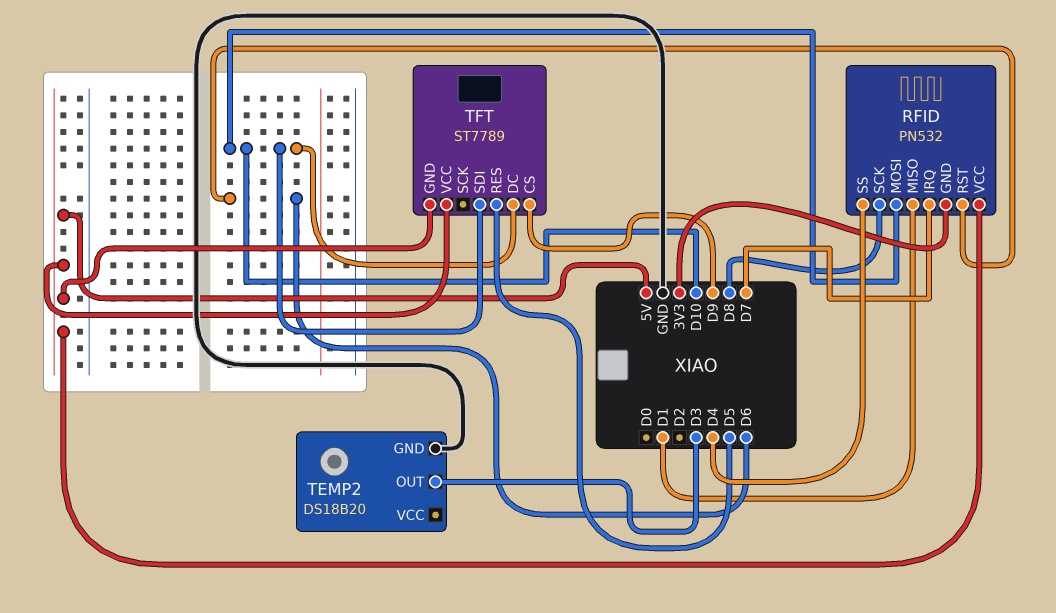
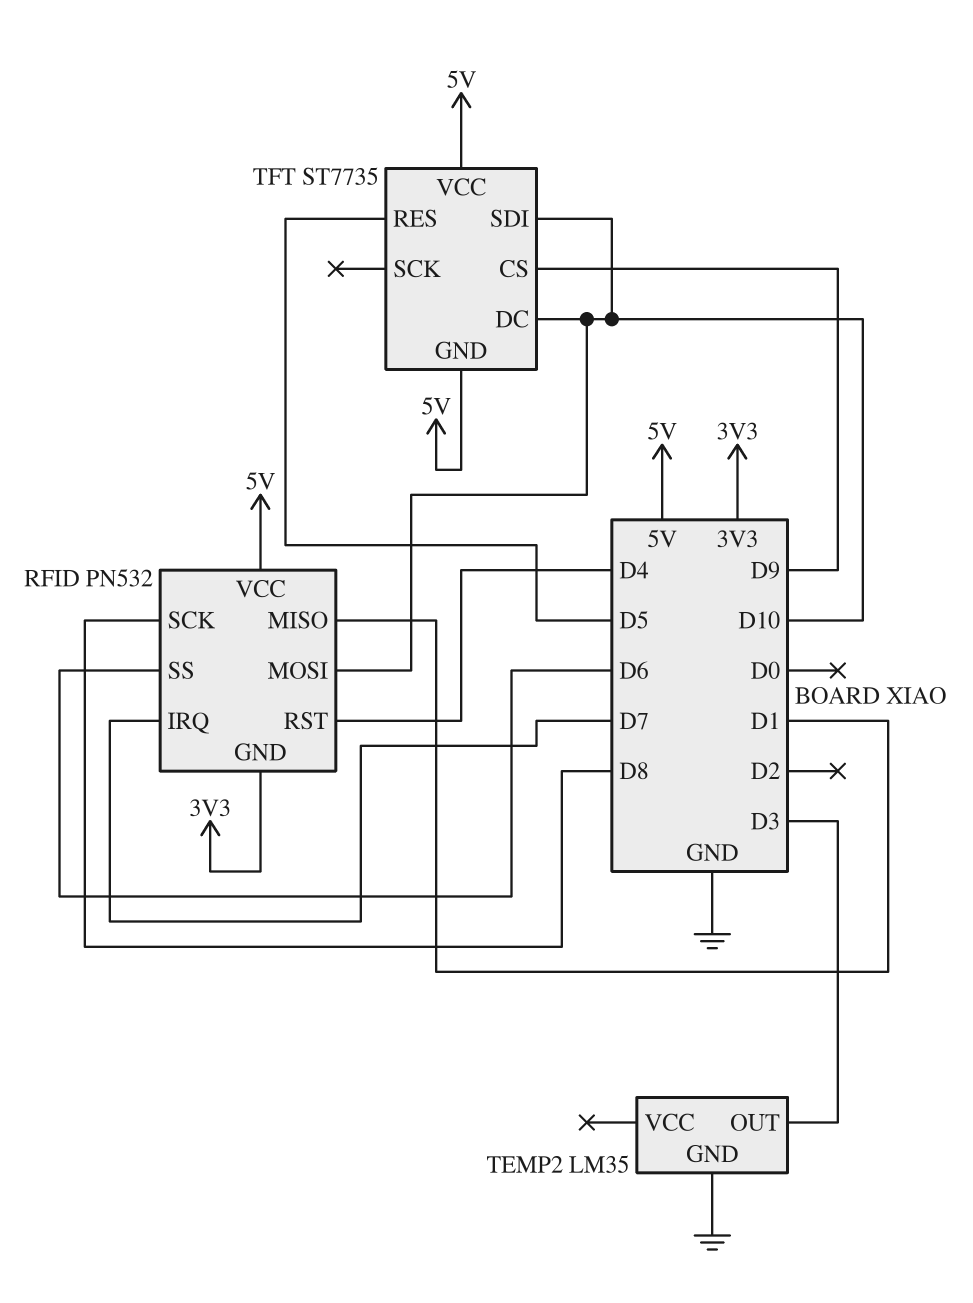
RFID pin RST: D6 -> D4
RFID pin SS: D4 -> D6
TEMP2: DS18B20 -> LM35
TFT: ST7789 -> ST7735

